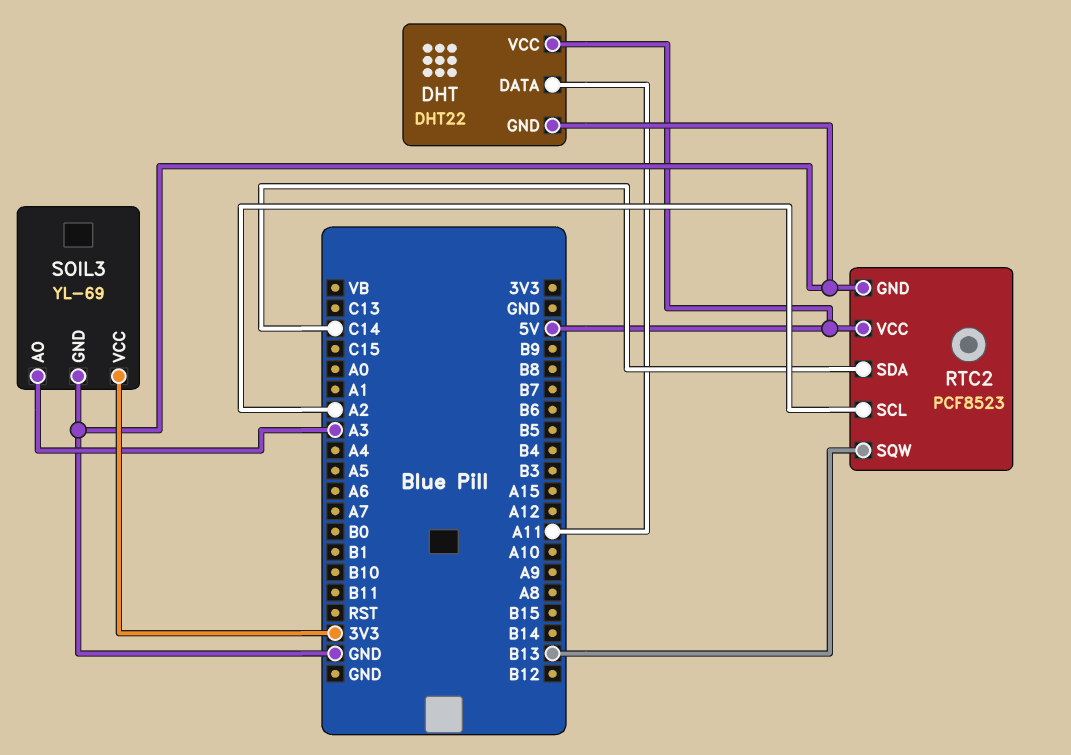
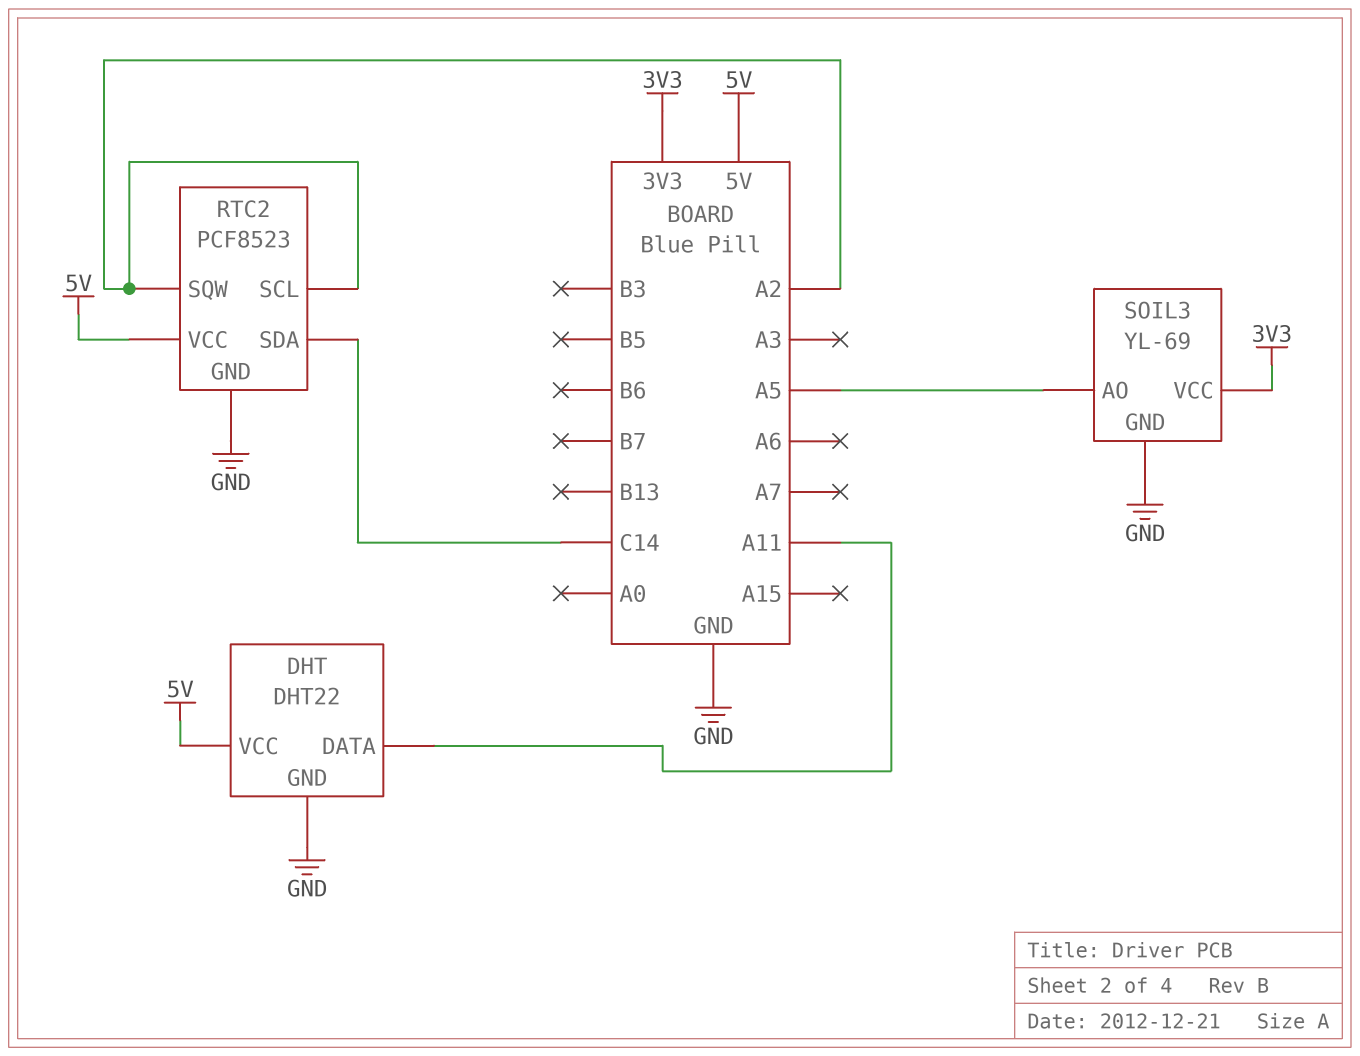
RTC2 pin SQW: B13 -> A2
SOIL3 pin AO: A3 -> A5

